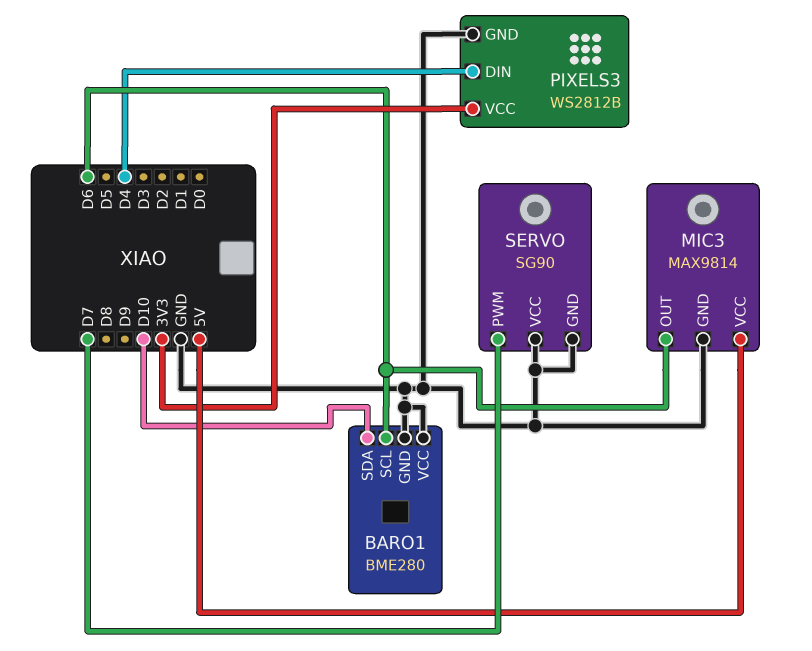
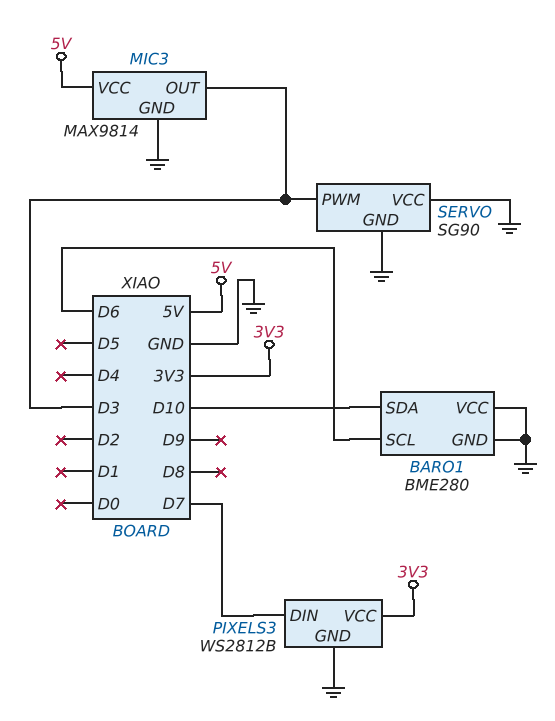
MIC3 pin OUT: D6 -> D3
PIXELS3 pin DIN: D4 -> D7
SERVO pin PWM: D7 -> D3

